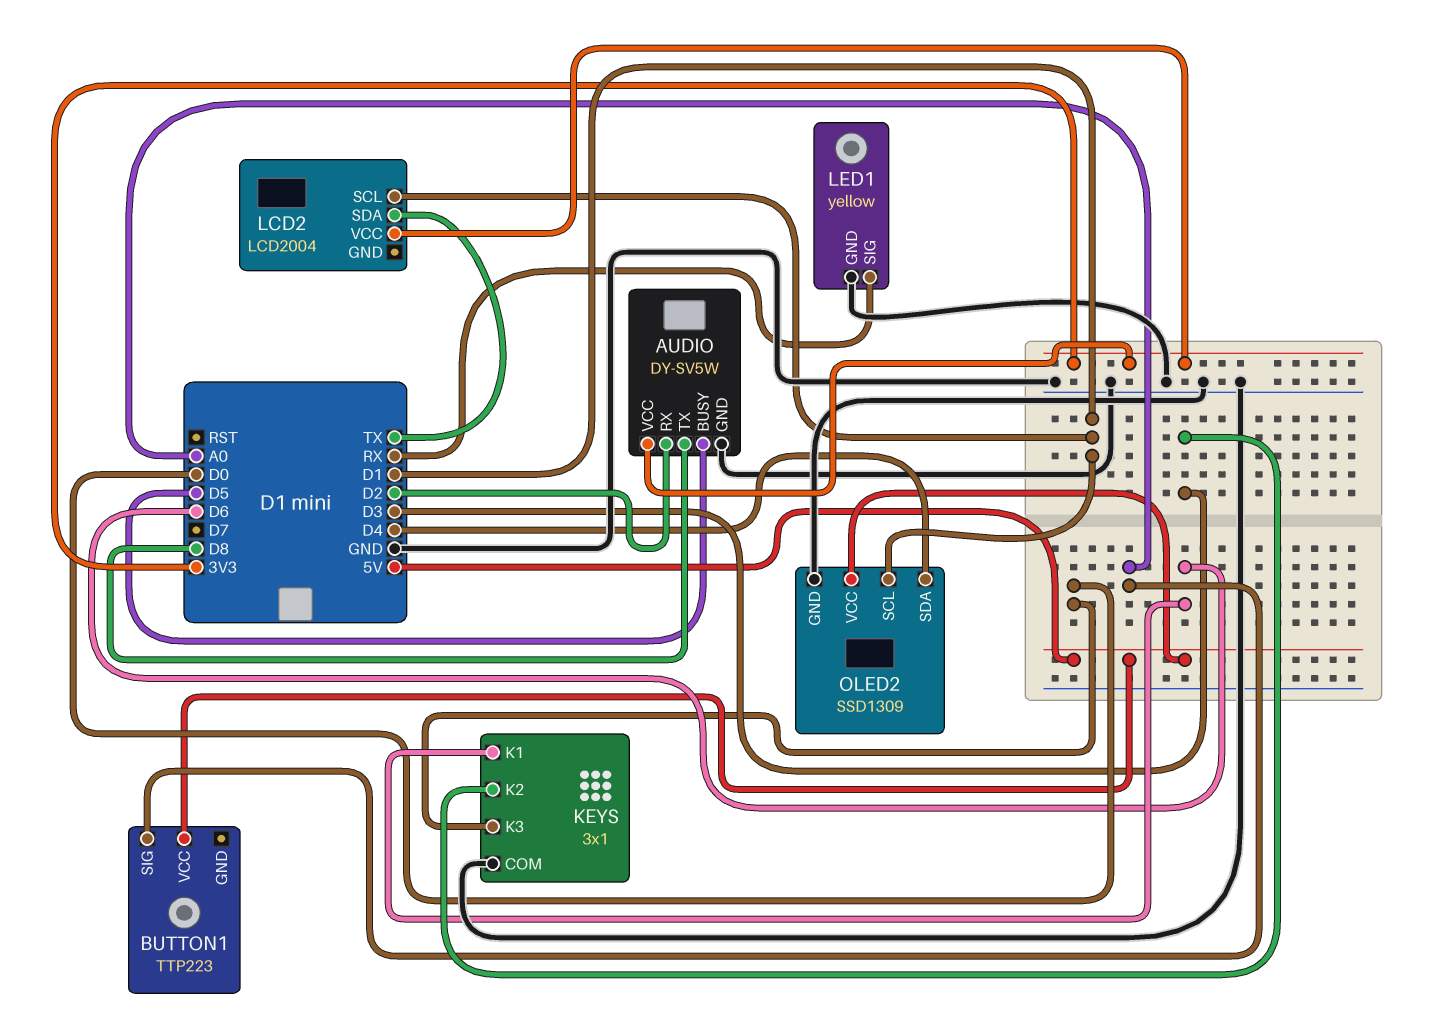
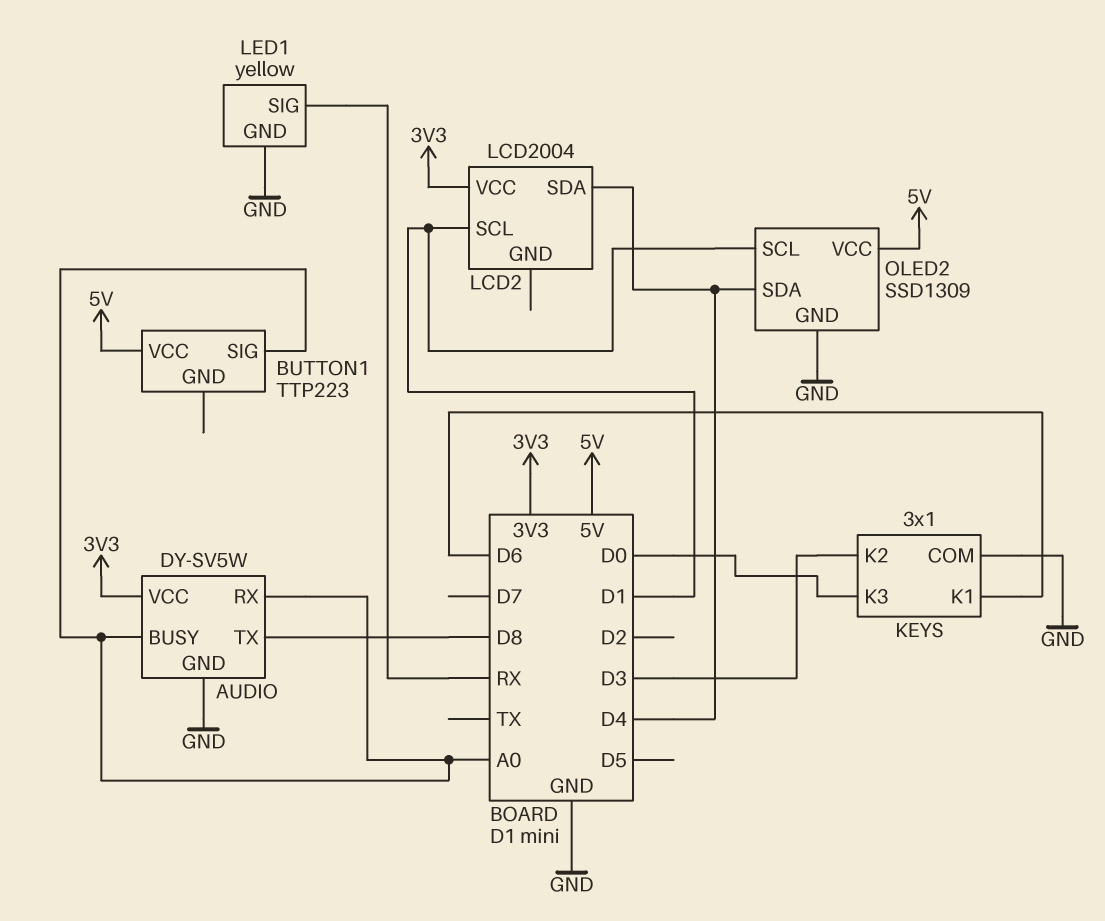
AUDIO pin BUSY: D5 -> A0
AUDIO pin RX: D2 -> A0
LCD2 pin SDA: TX -> D4

